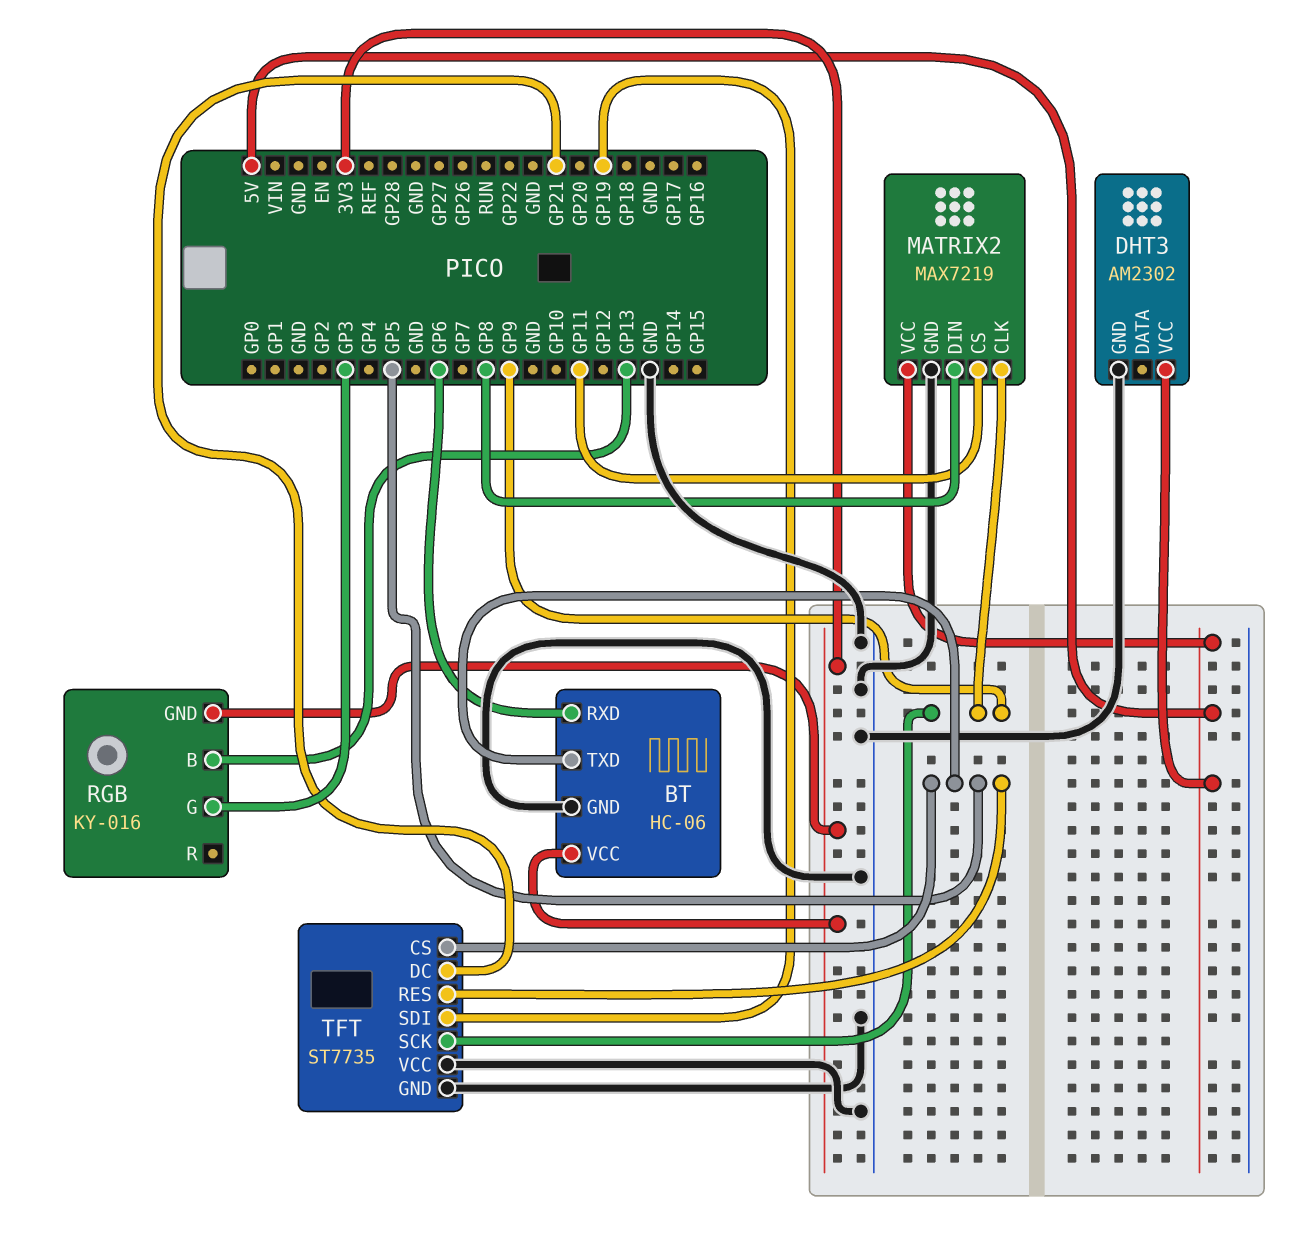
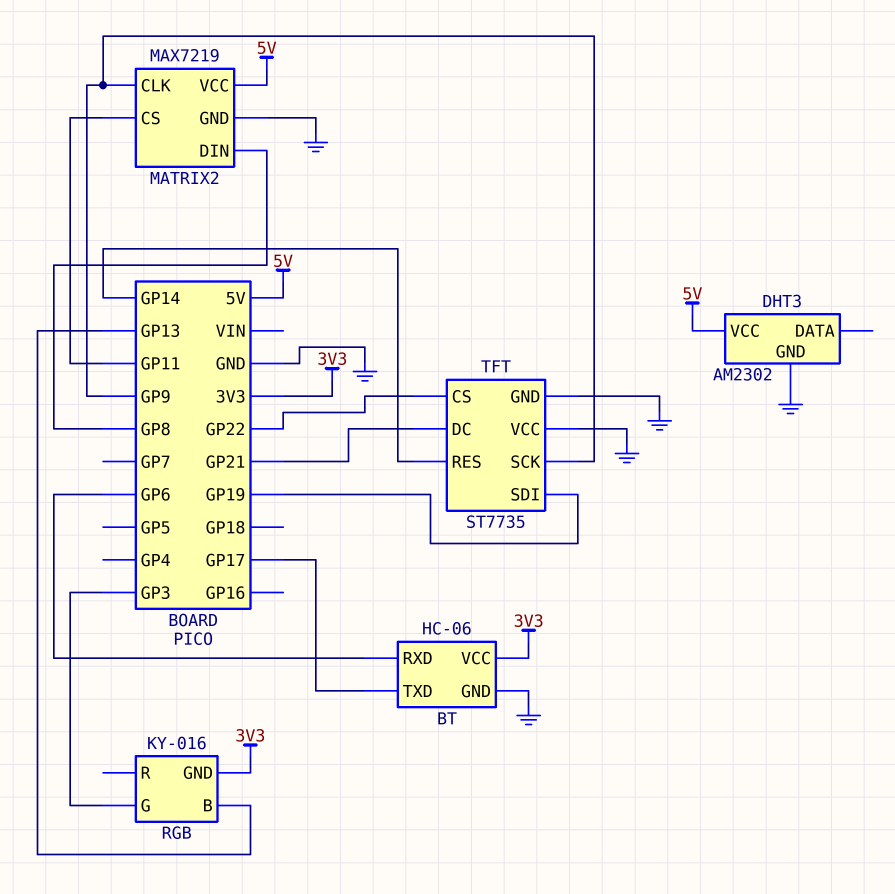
BT pin TXD: GP5 -> GP17
TFT pin CS: GP5 -> GP22
TFT pin RES: GP5 -> GP14

